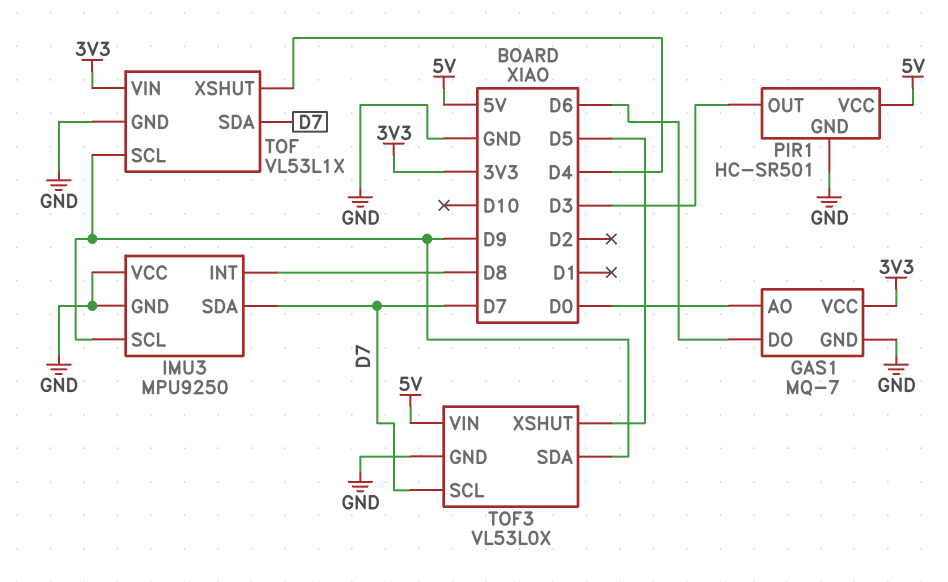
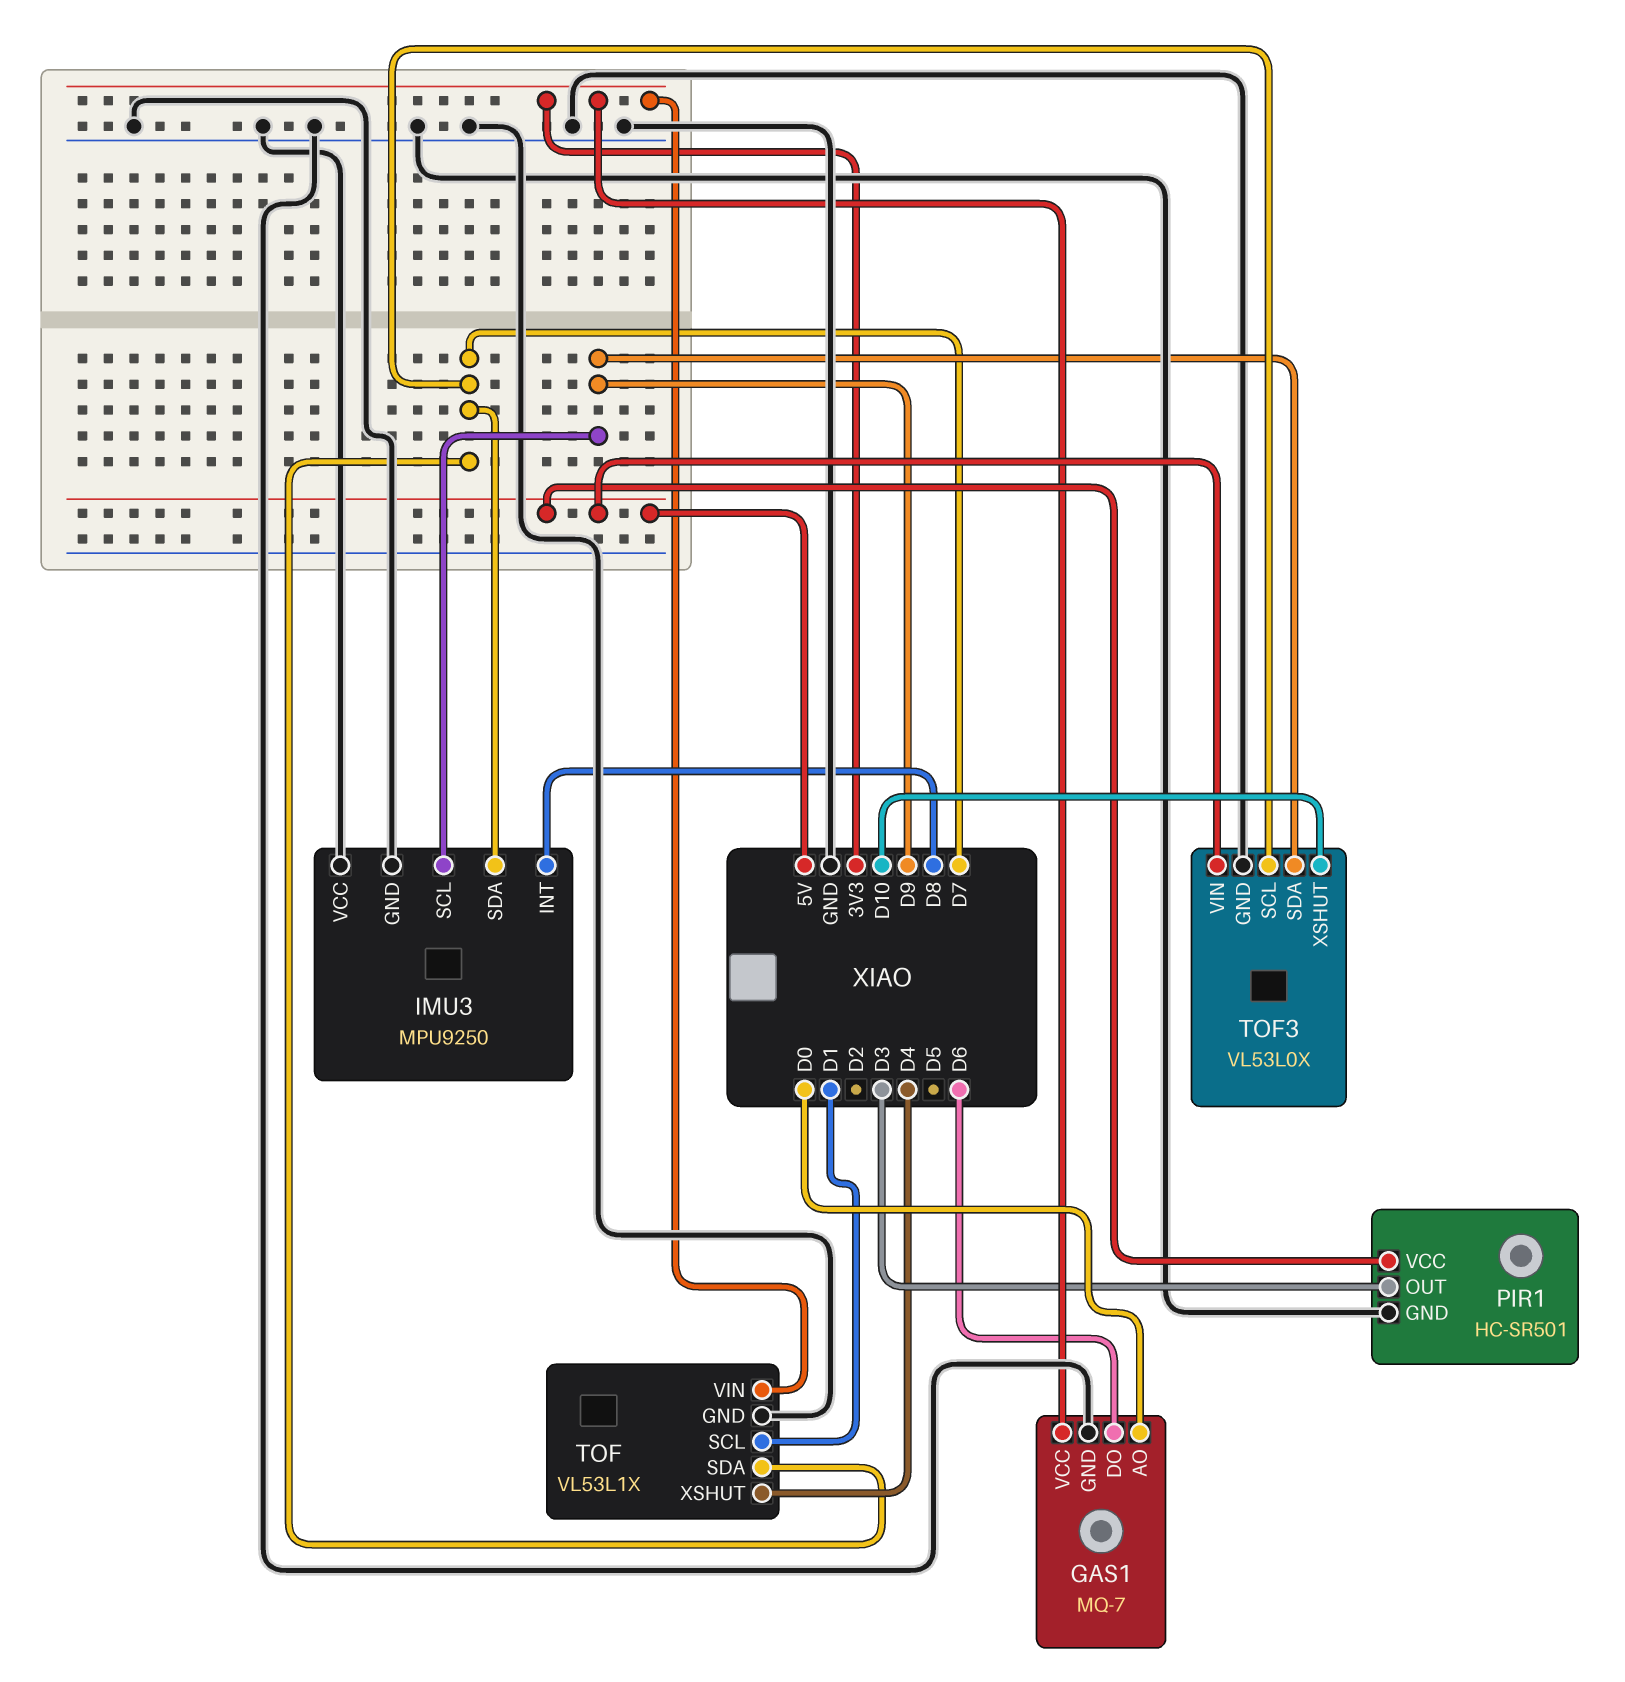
TOF pin SCL: D9 -> D1
TOF3 pin XSHUT: D5 -> D10

